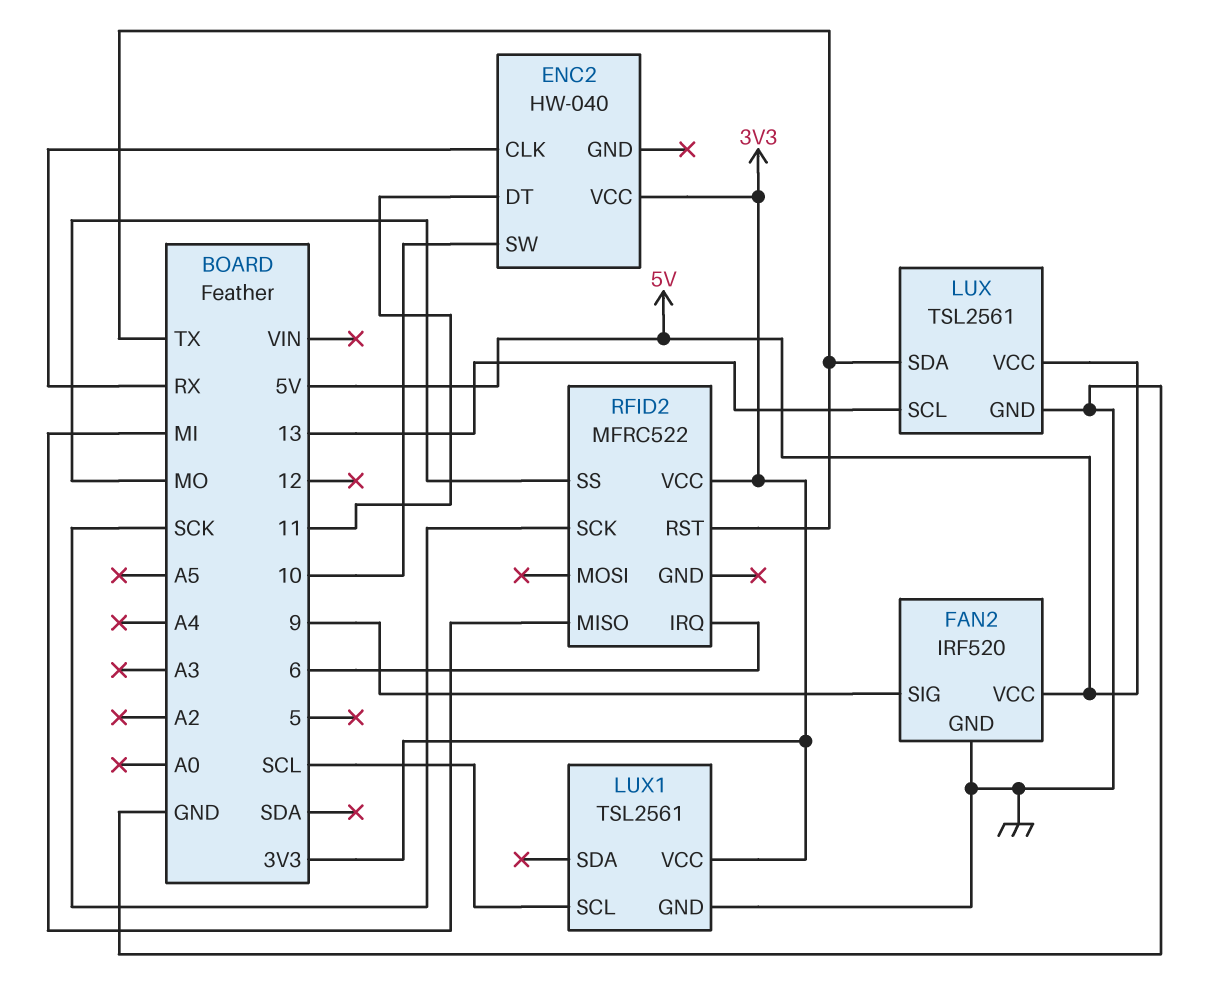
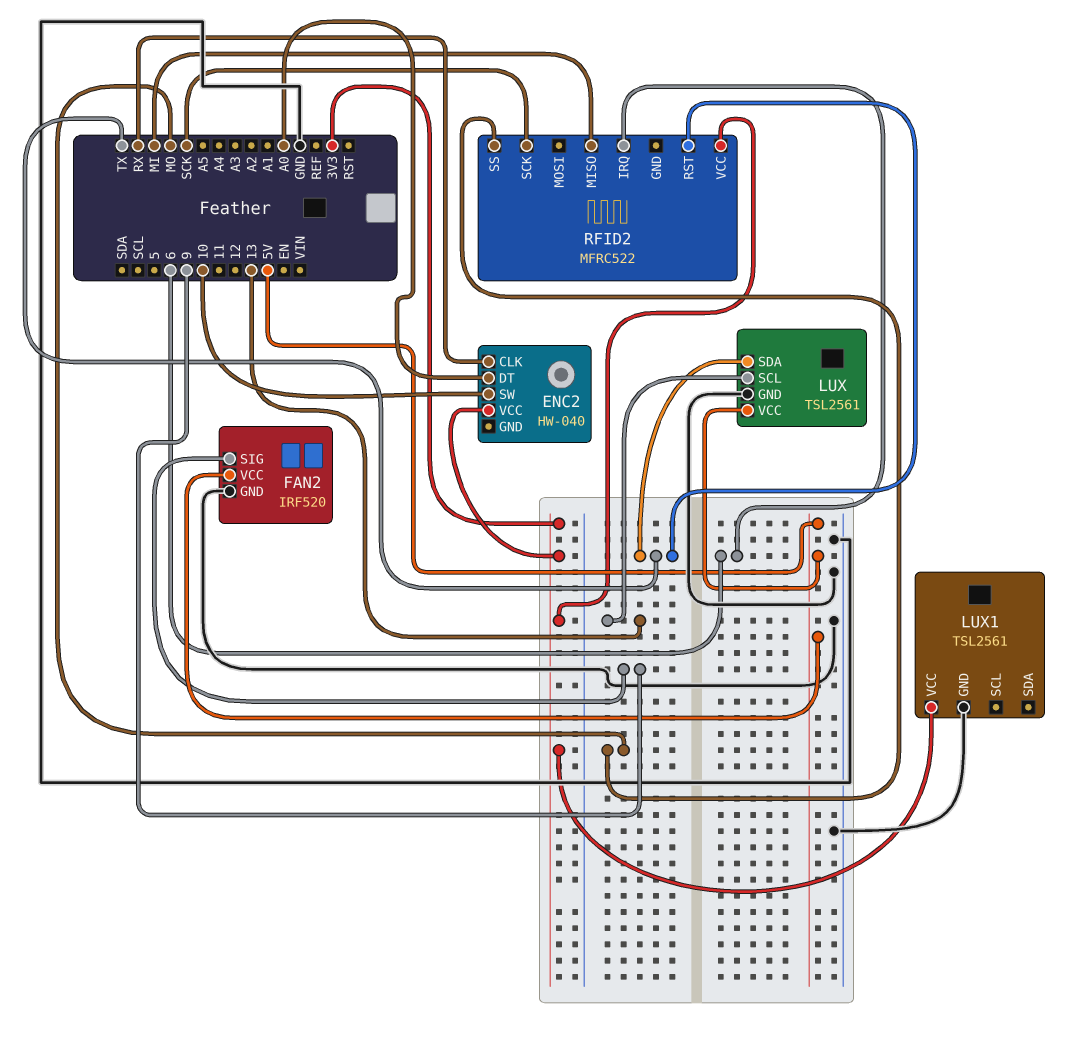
ENC2 pin DT: 11 -> A0
LUX1 pin SCL: SCL -> none

